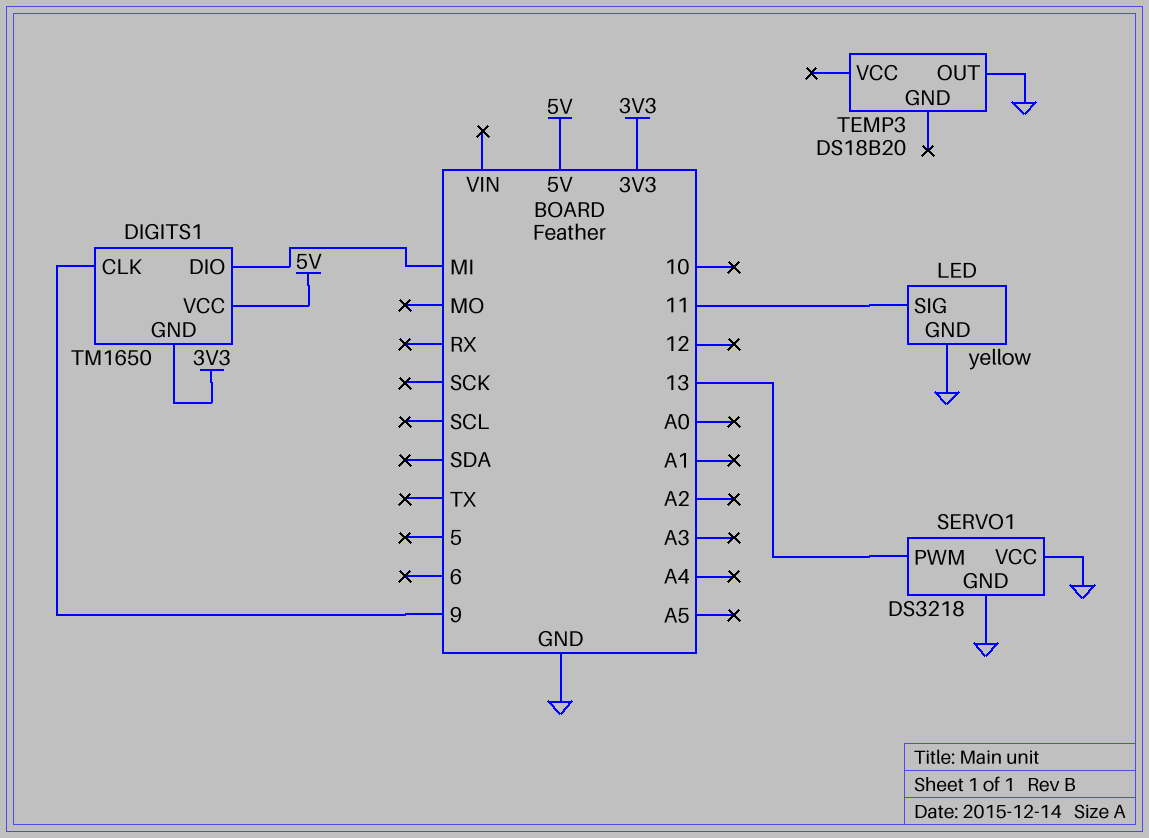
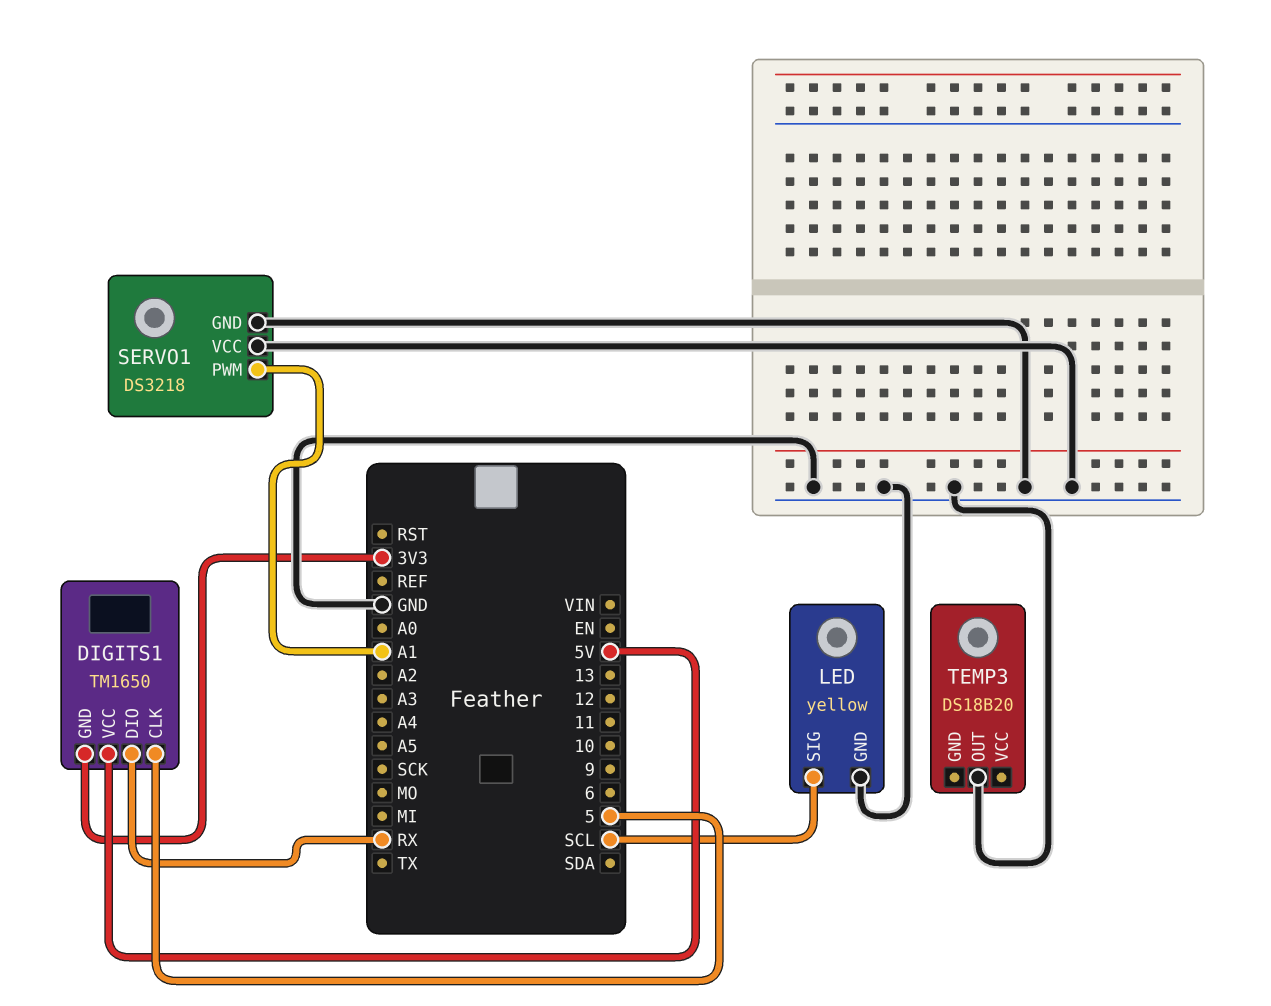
DIGITS1 pin CLK: 9 -> 5
DIGITS1 pin DIO: MI -> RX
LED pin SIG: 11 -> SCL
SERVO1 pin PWM: 13 -> A1

